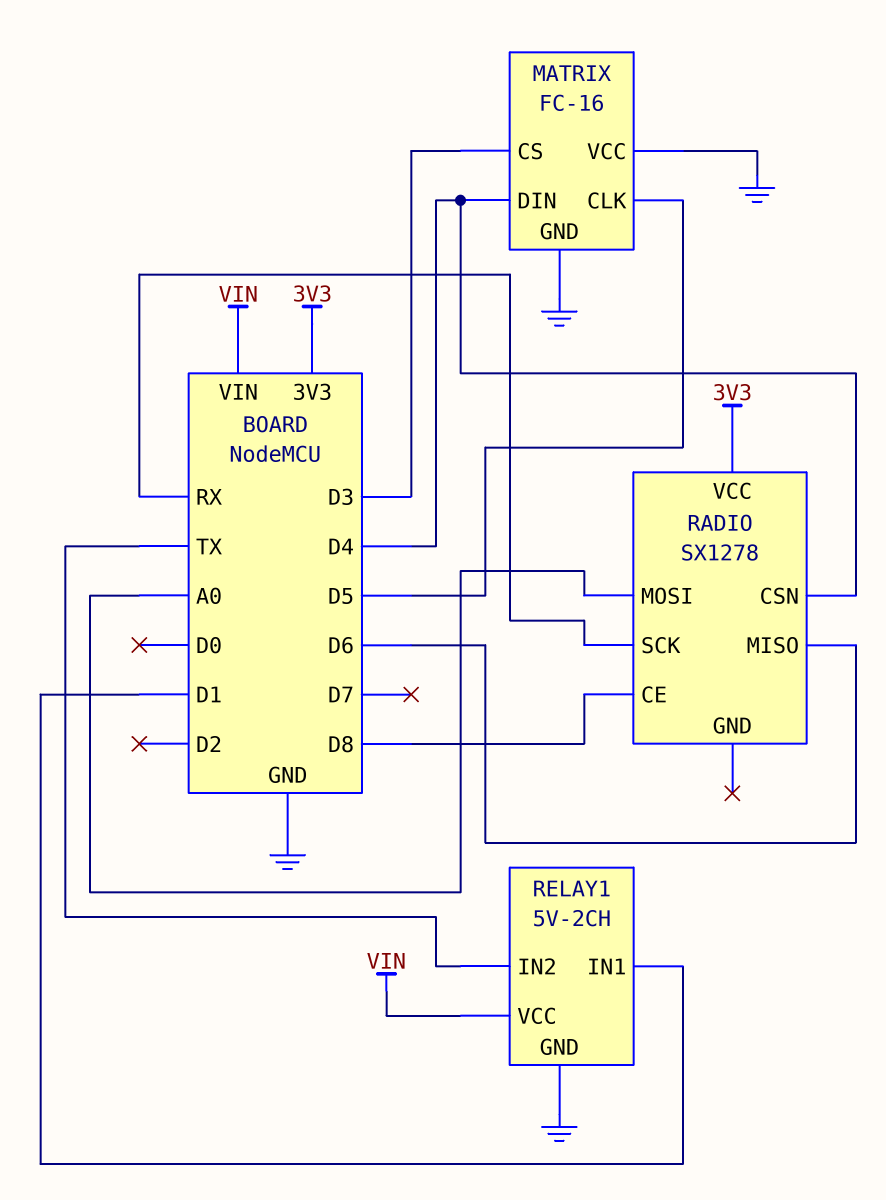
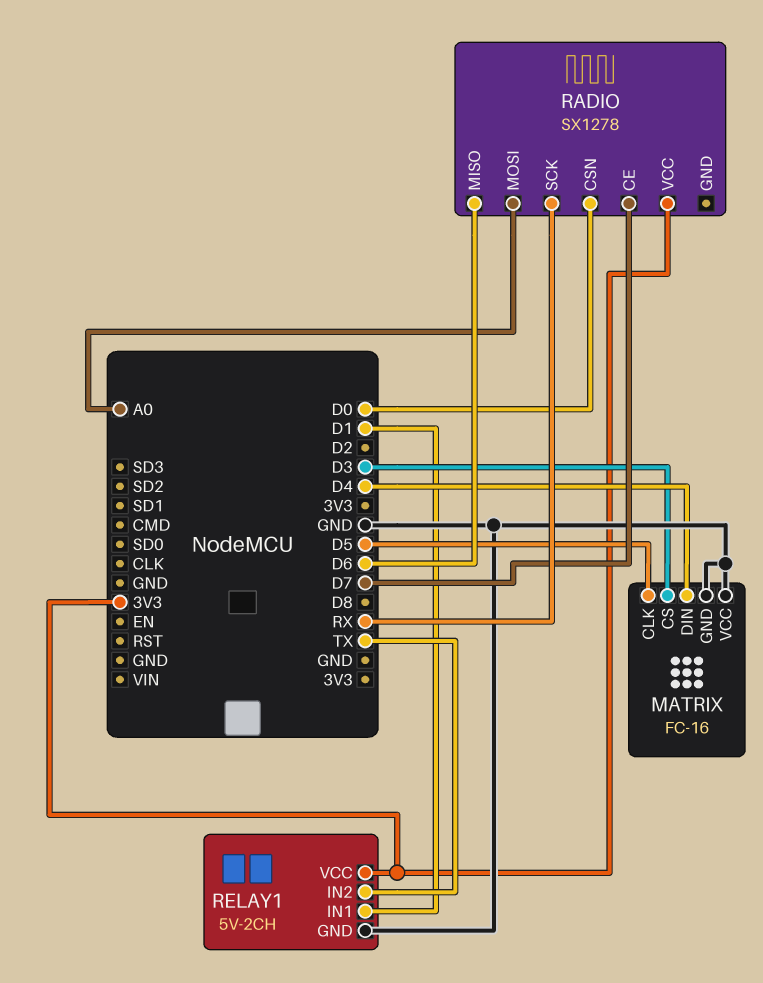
RADIO pin CE: D8 -> D7
RADIO pin CSN: D4 -> D0
RELAY1 pin VCC: VIN -> 3V3

